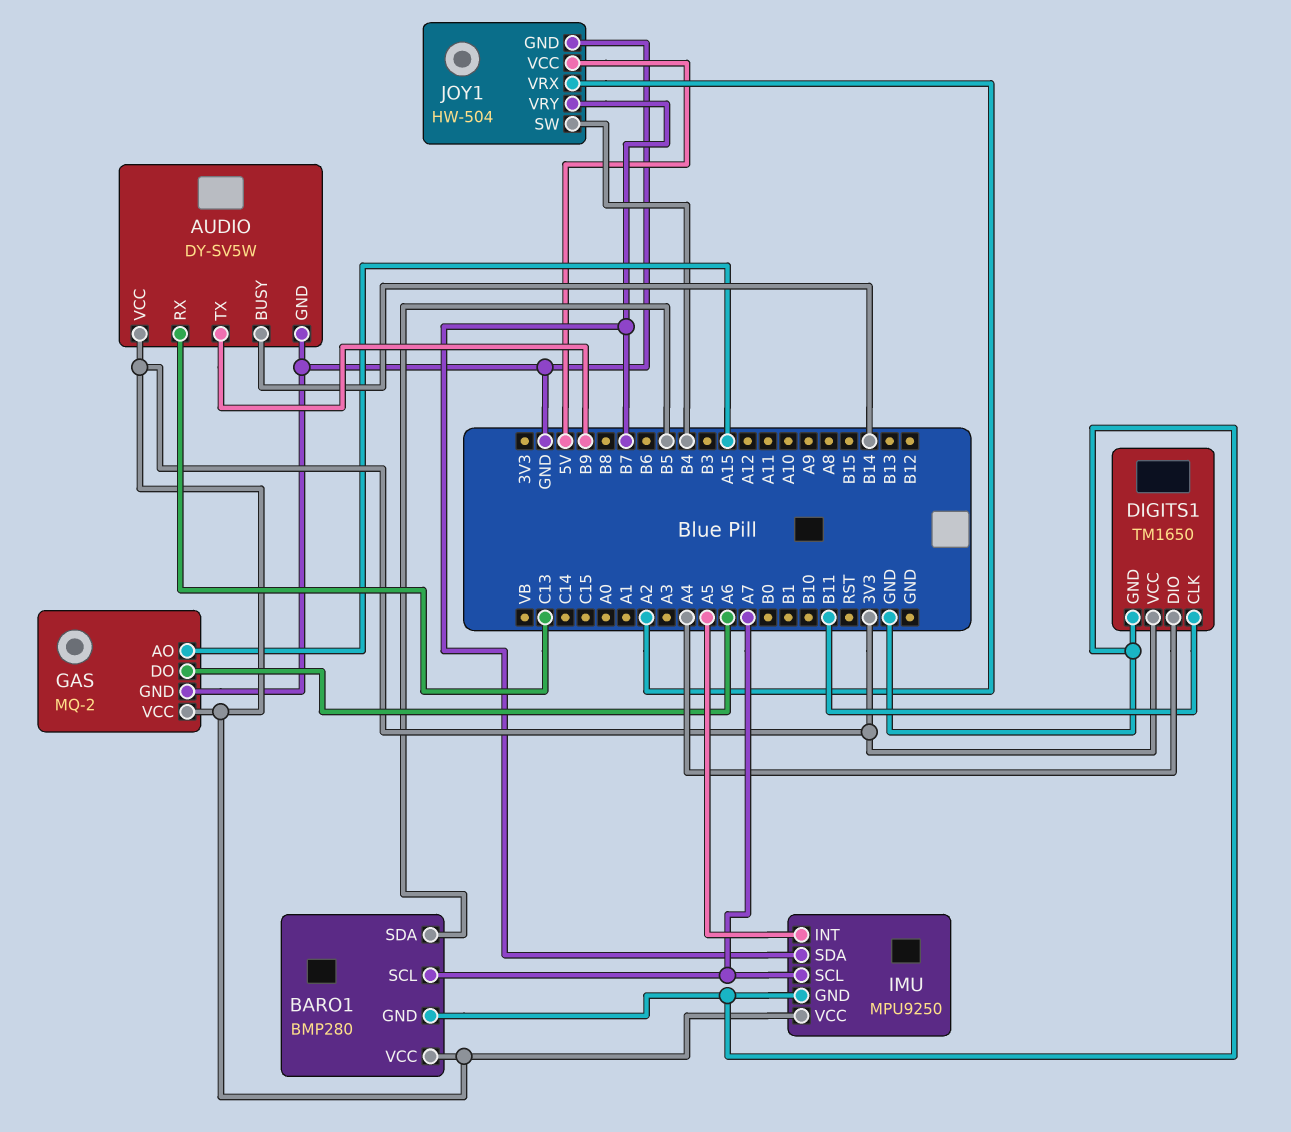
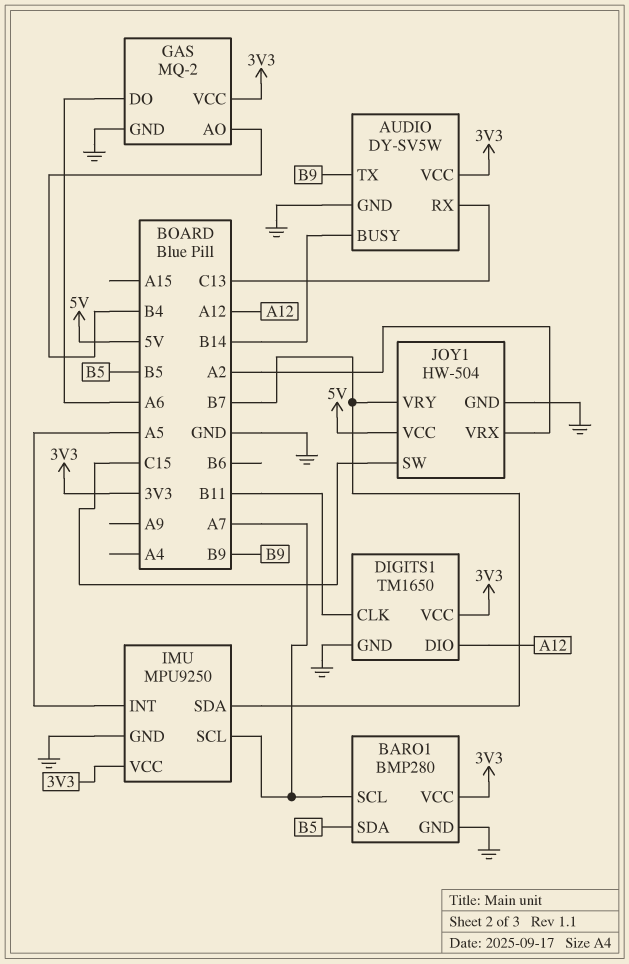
DIGITS1 pin DIO: A4 -> A12
GAS pin AO: A15 -> B4
JOY1 pin SW: B4 -> C15

